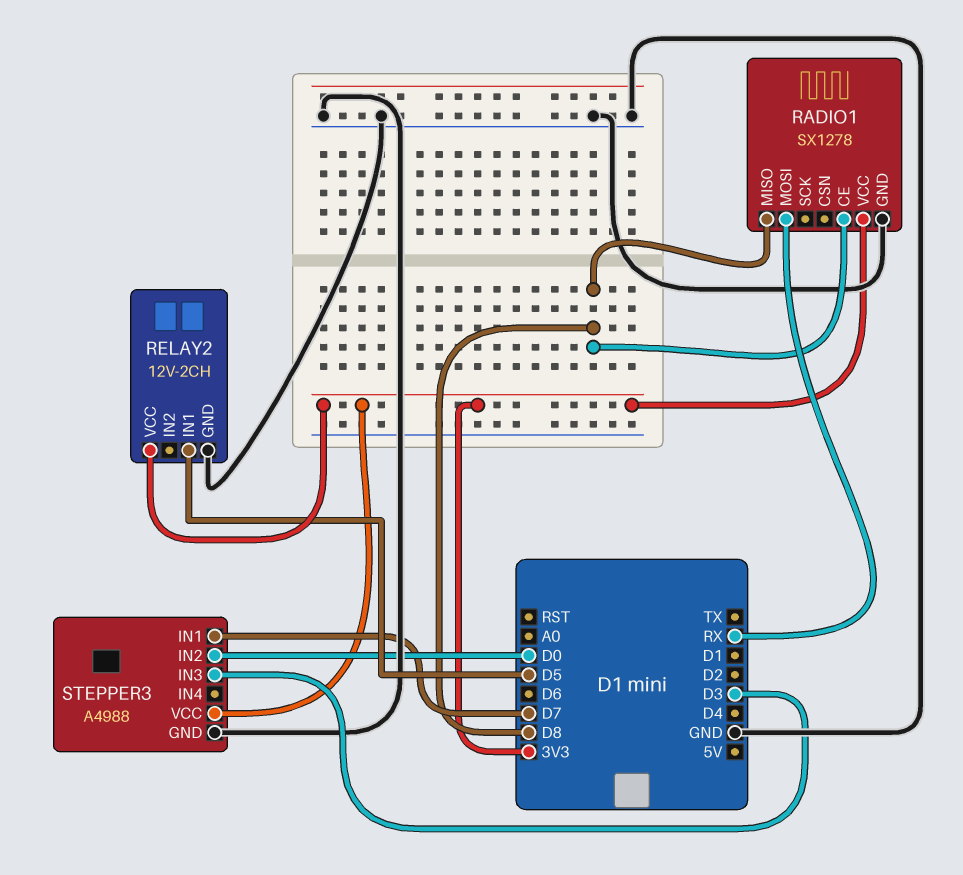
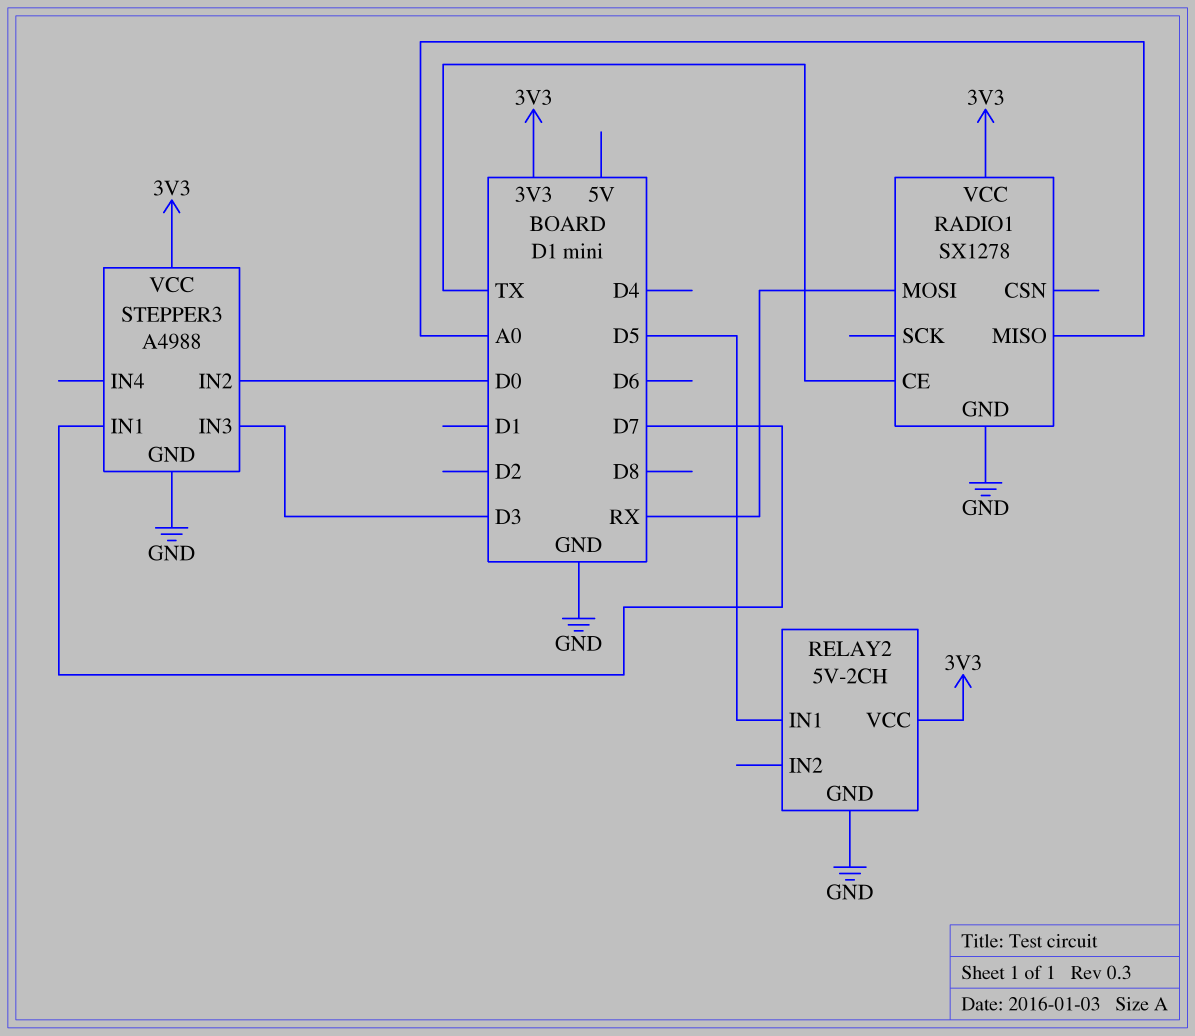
RADIO1 pin CE: D8 -> TX
RADIO1 pin MISO: D8 -> A0
RELAY2: 12V-2CH -> 5V-2CH

